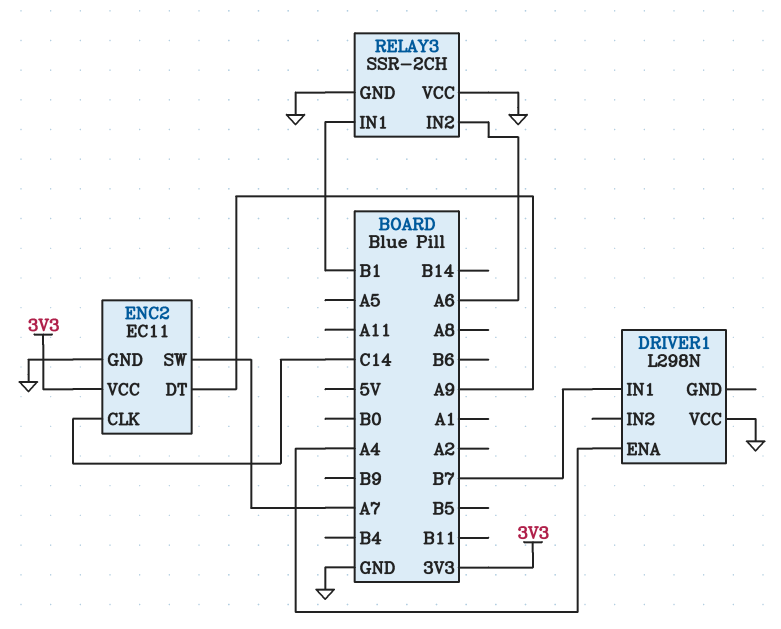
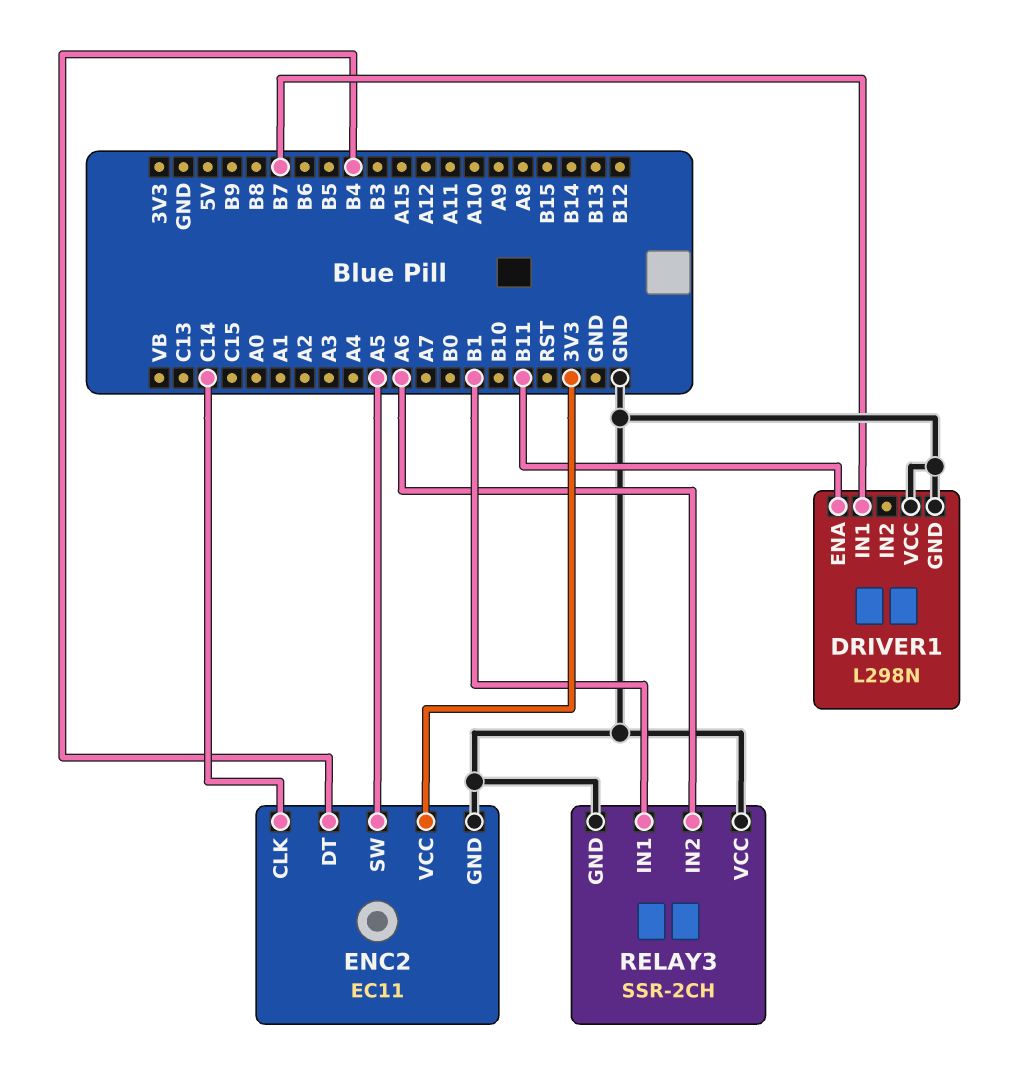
DRIVER1 pin ENA: A4 -> B11
DRIVER1 pin GND: none -> GND
ENC2 pin DT: A9 -> B4
ENC2 pin SW: A7 -> A5

